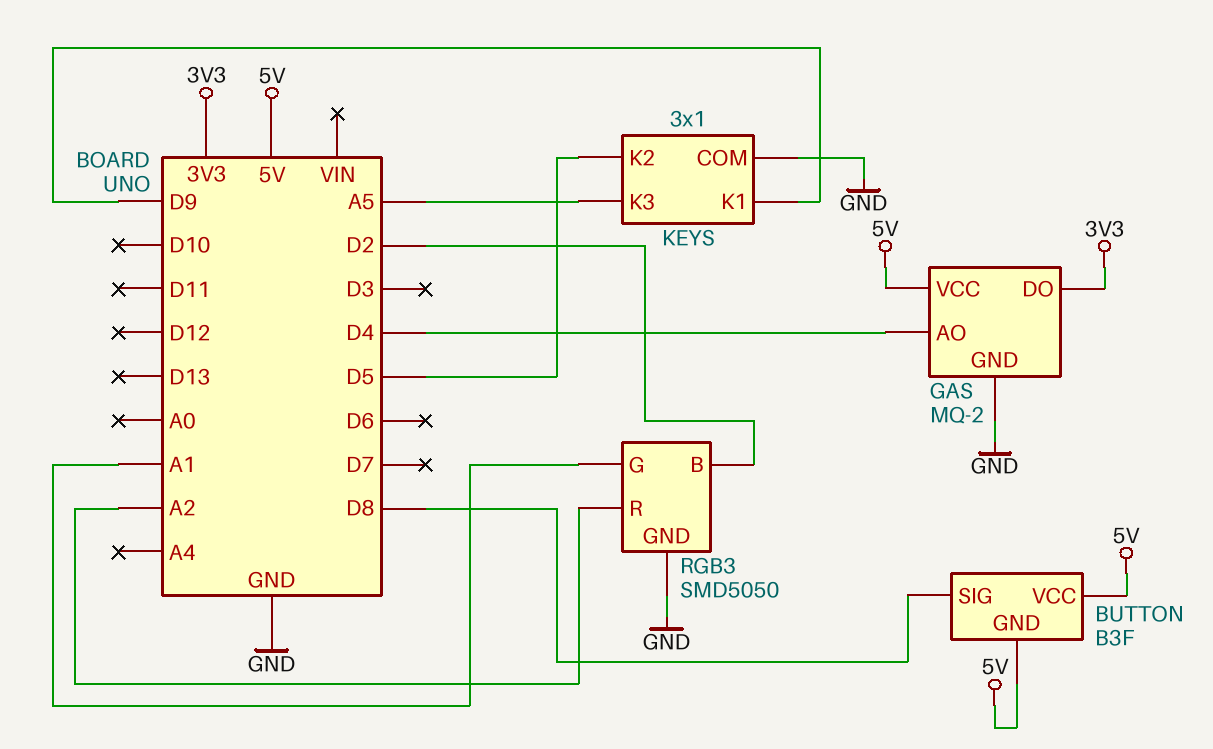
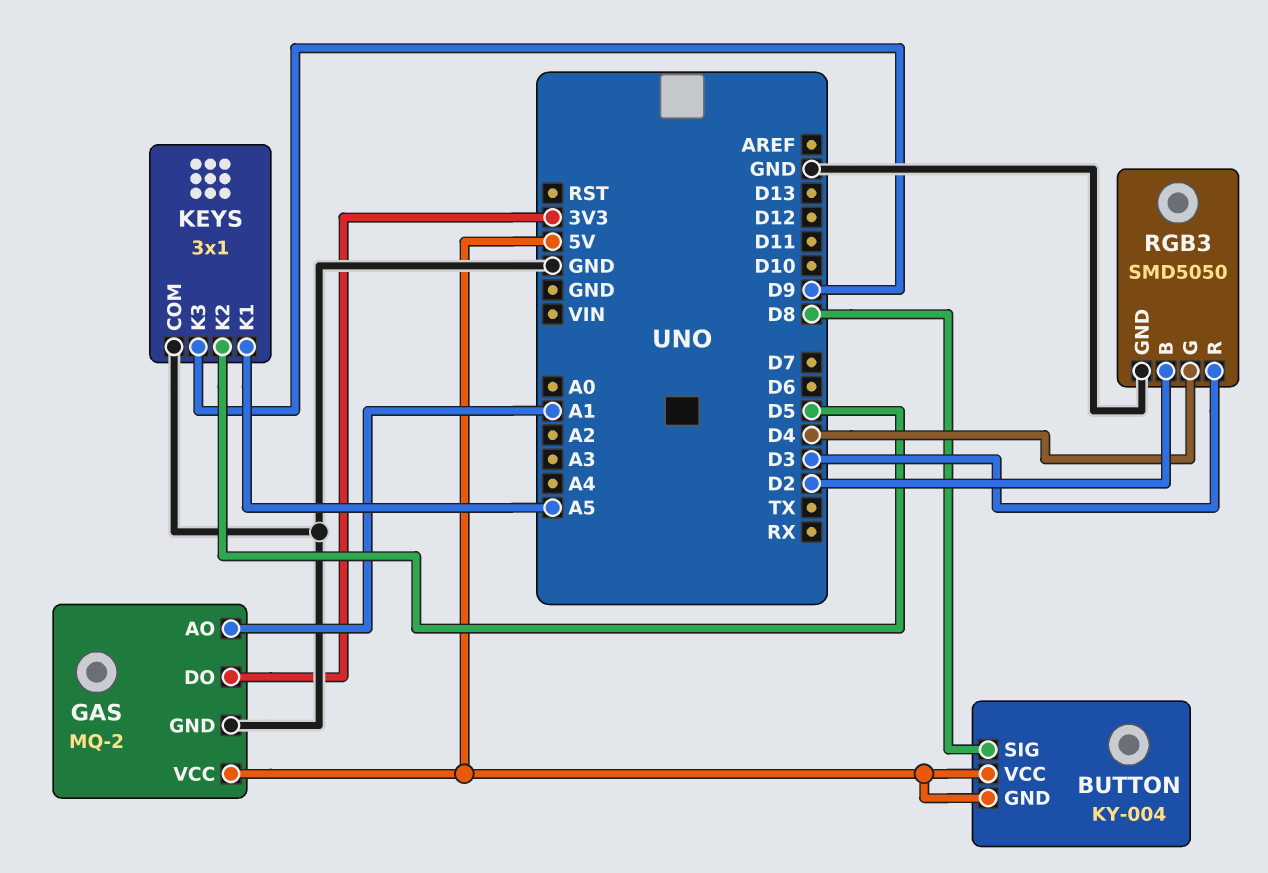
BUTTON: B3F -> KY-004
GAS pin AO: D4 -> A1
KEYS pin K1: D9 -> A5
KEYS pin K3: A5 -> D9
RGB3 pin G: A1 -> D4
RGB3 pin R: A2 -> D3

